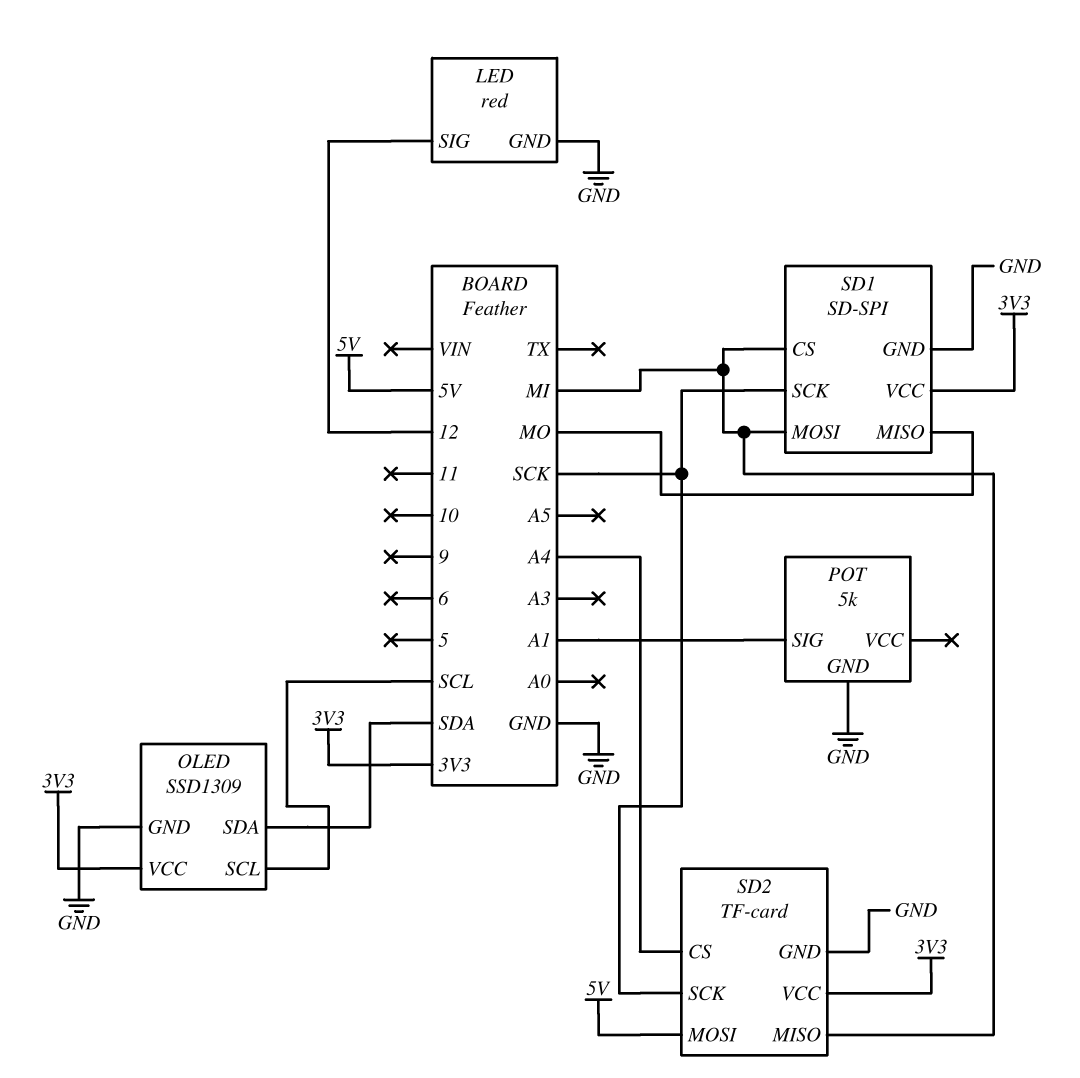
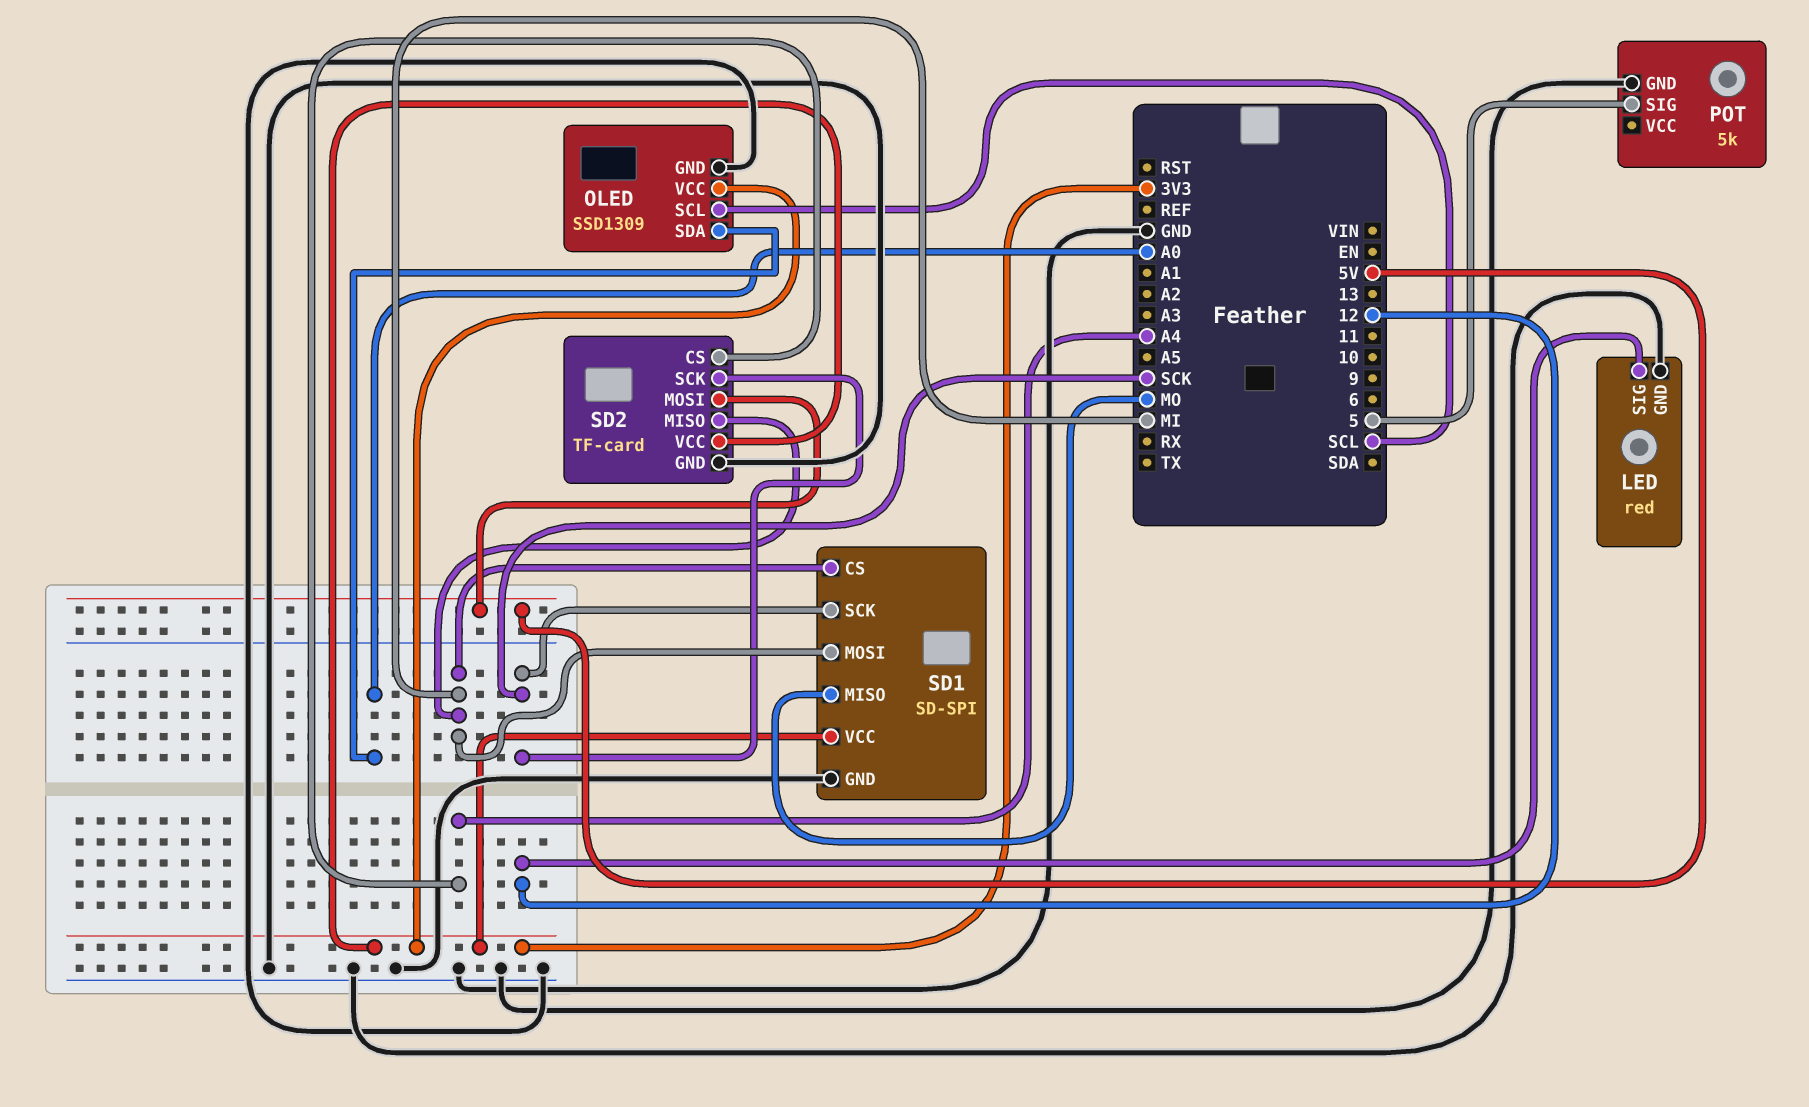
OLED pin SDA: SDA -> A0
POT pin SIG: A1 -> 5

